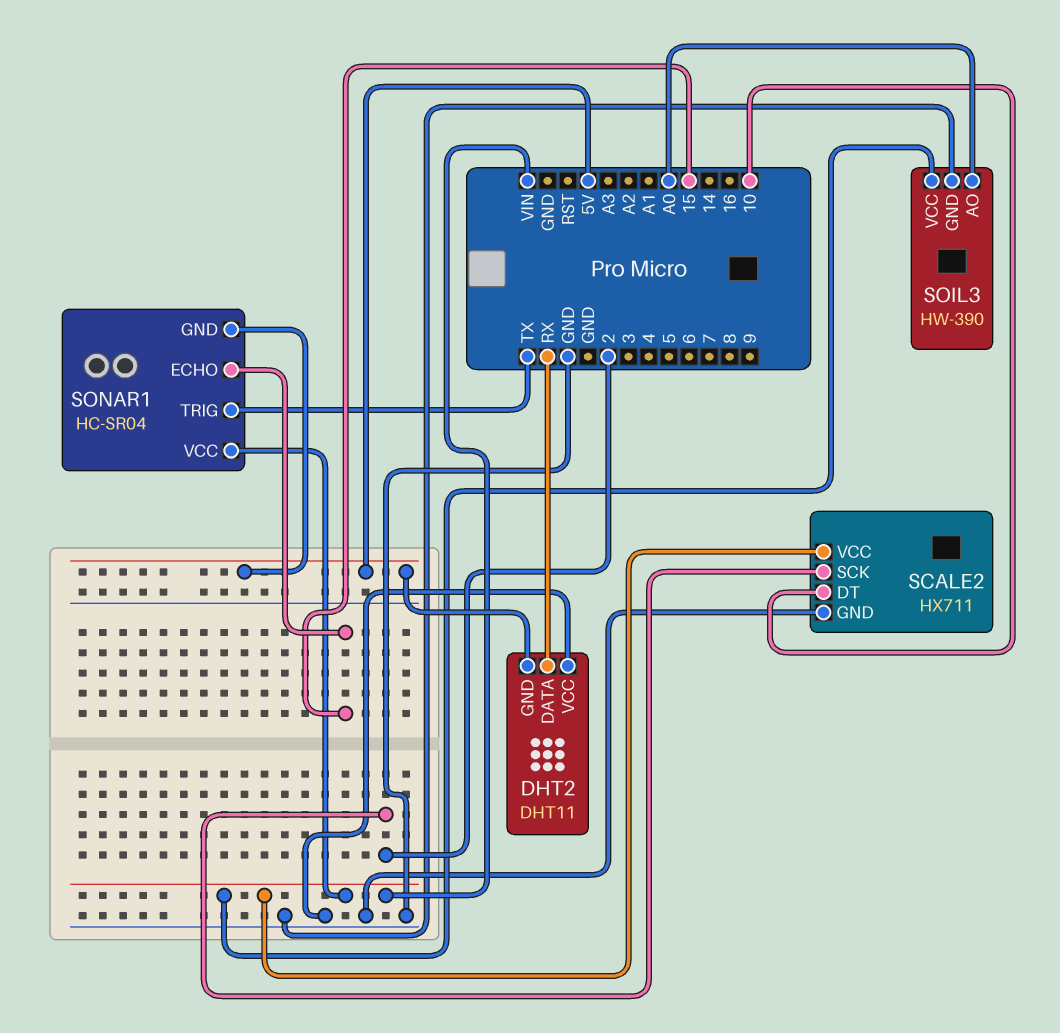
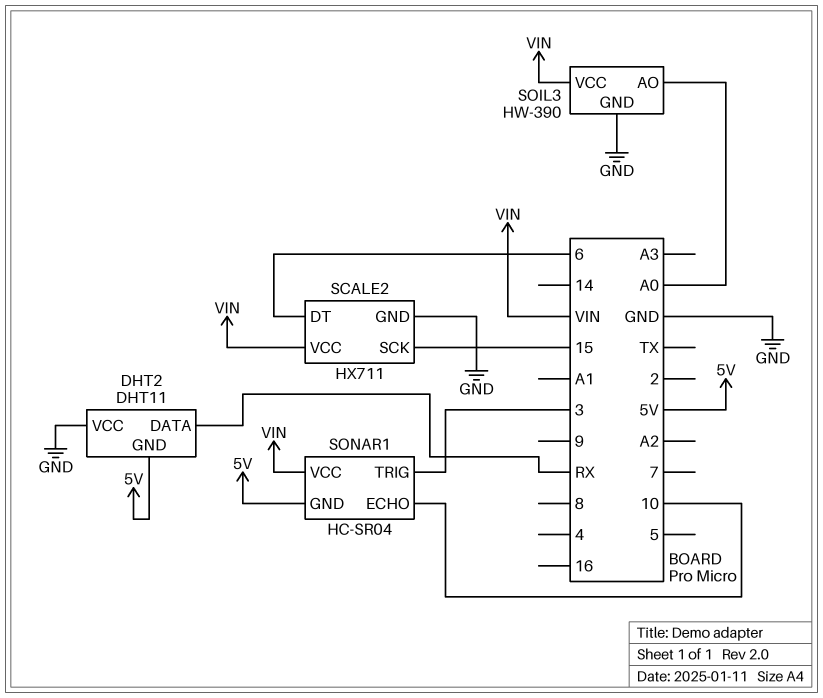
SCALE2 pin DT: 10 -> 6
SCALE2 pin SCK: 2 -> 15
SONAR1 pin ECHO: 15 -> 10
SONAR1 pin TRIG: TX -> 3

